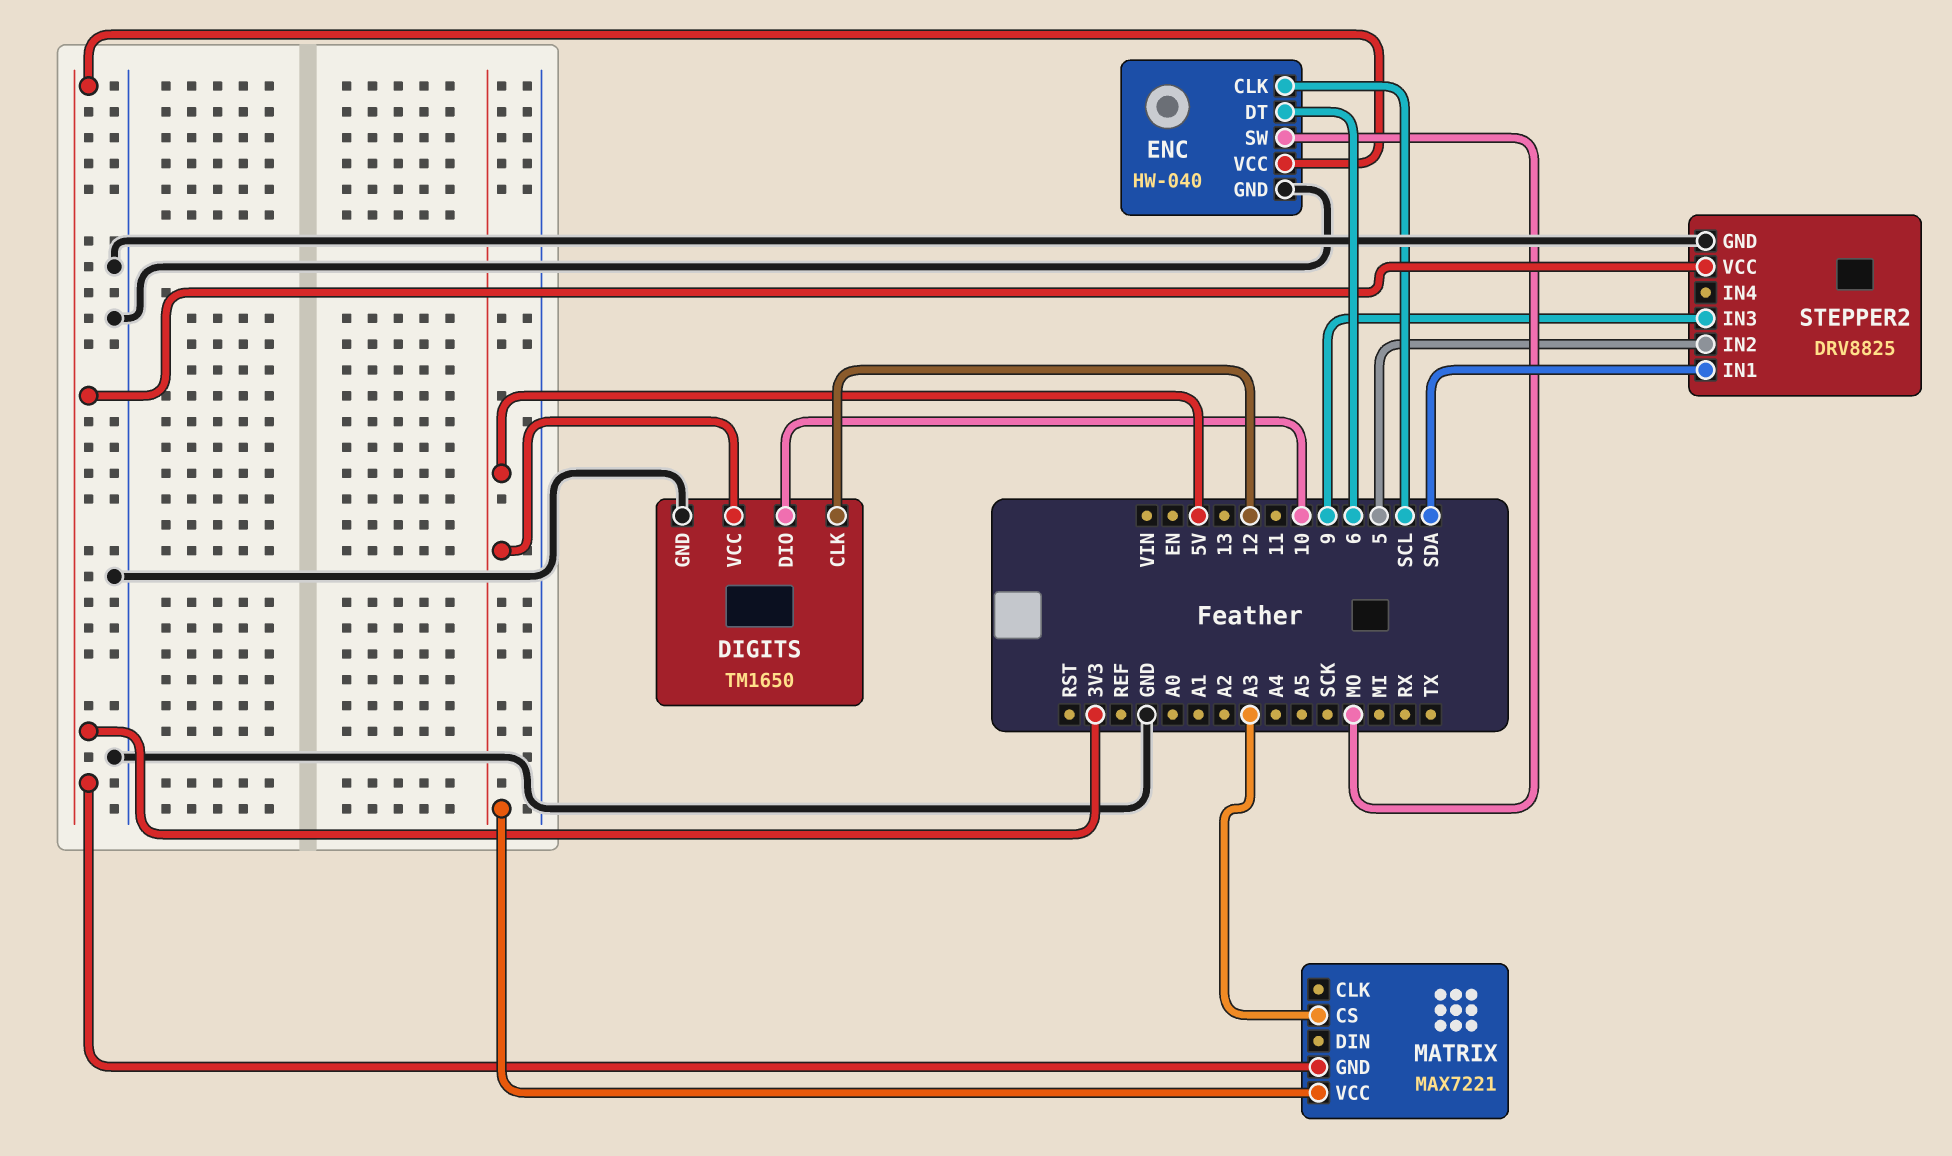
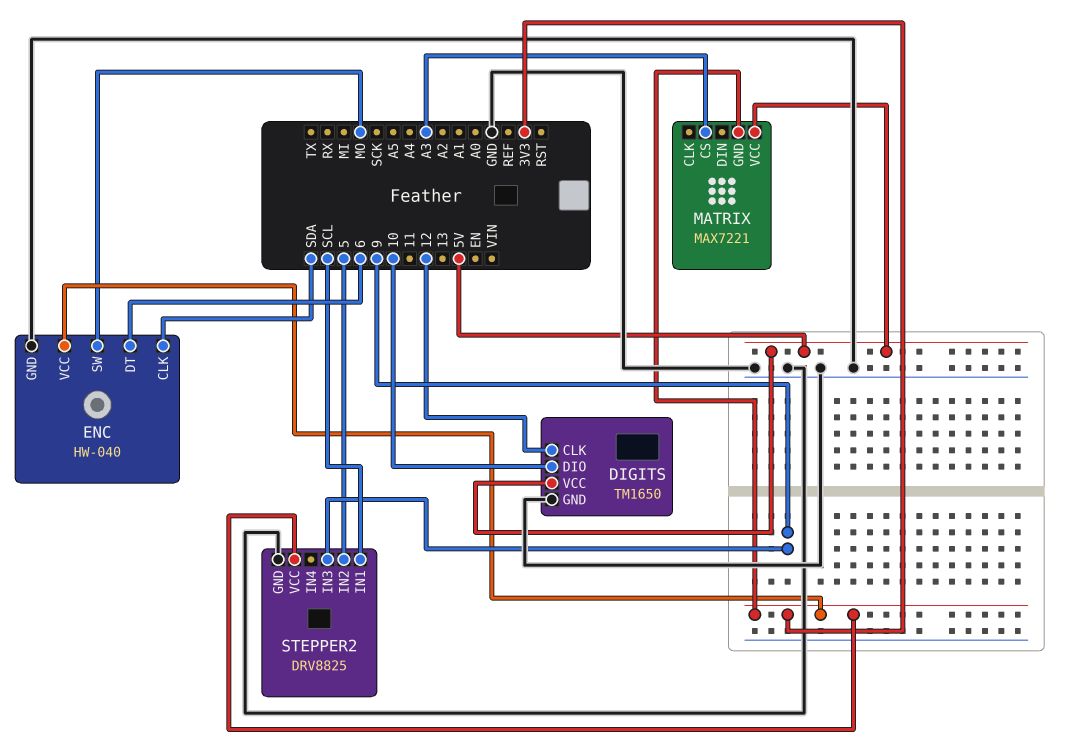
ENC pin CLK: SCL -> SDA
STEPPER2 pin IN1: SDA -> SCL

